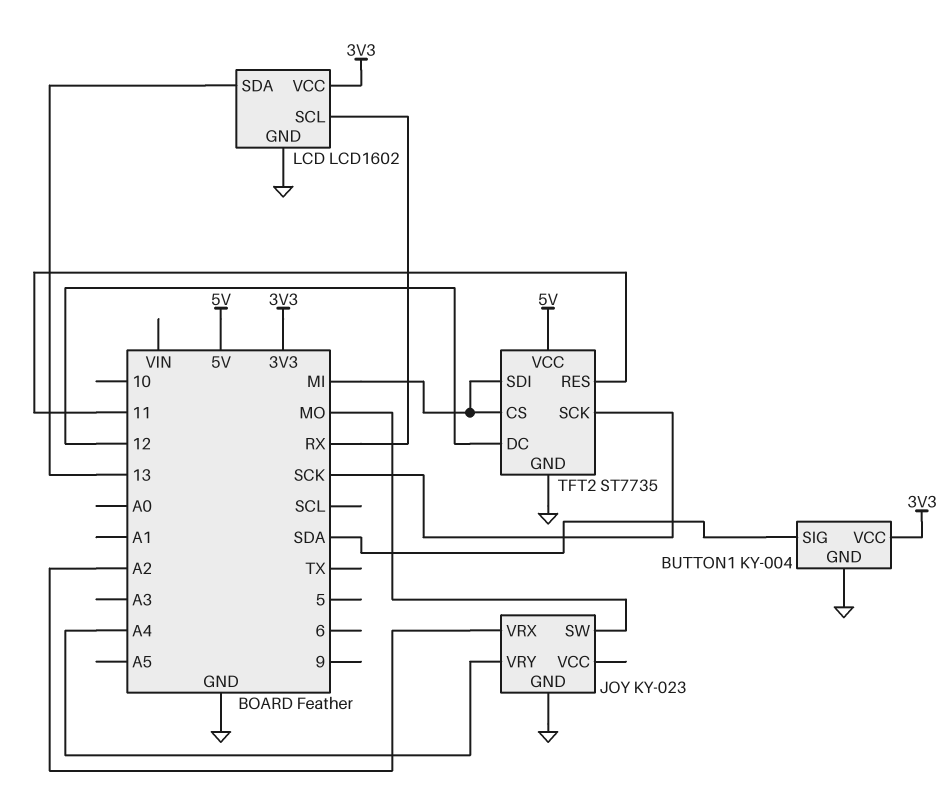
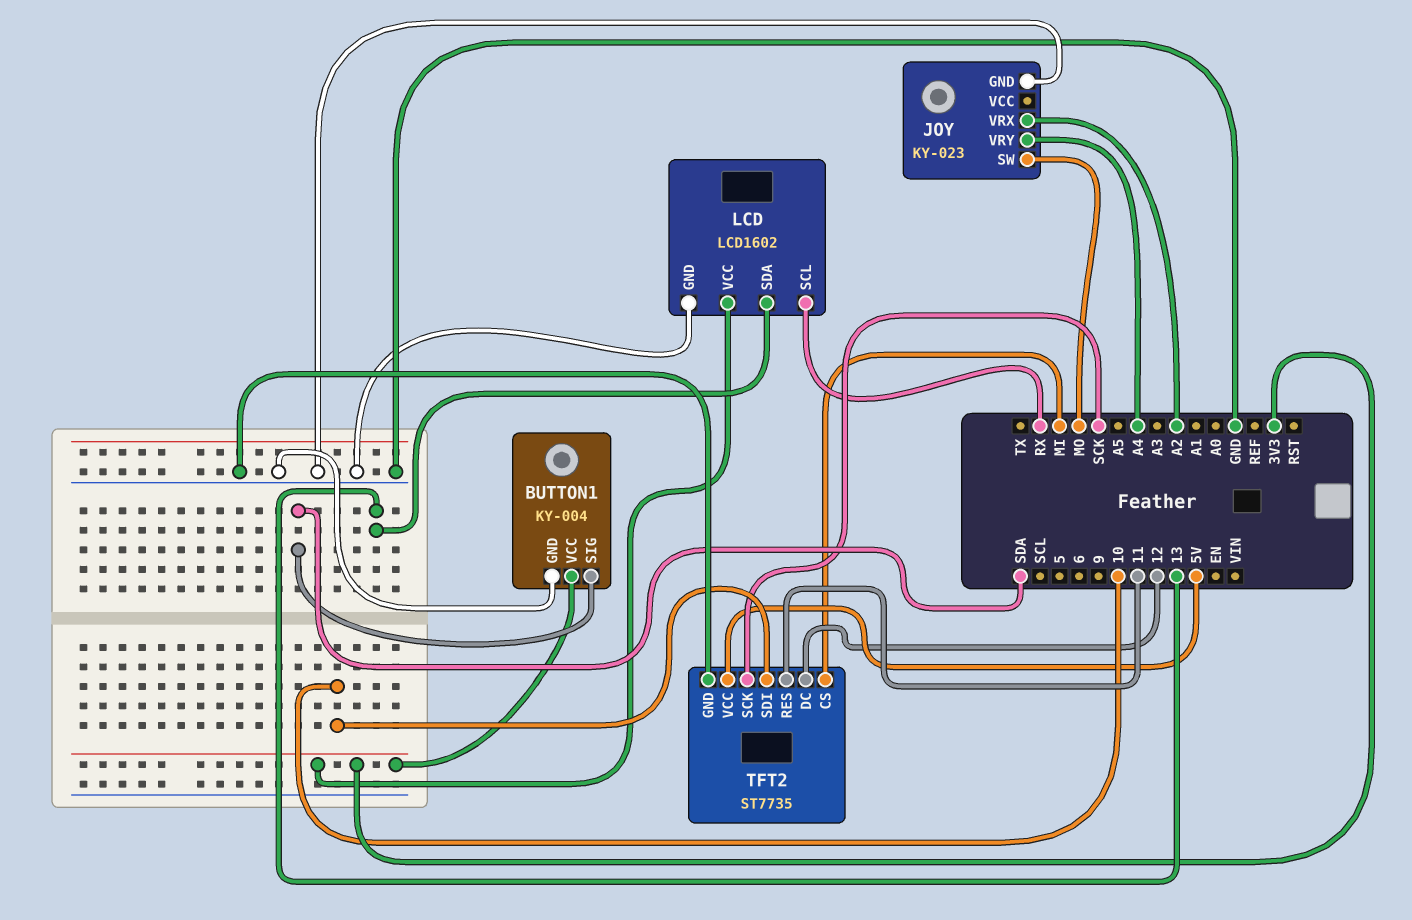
TFT2 pin SDI: MI -> 10

